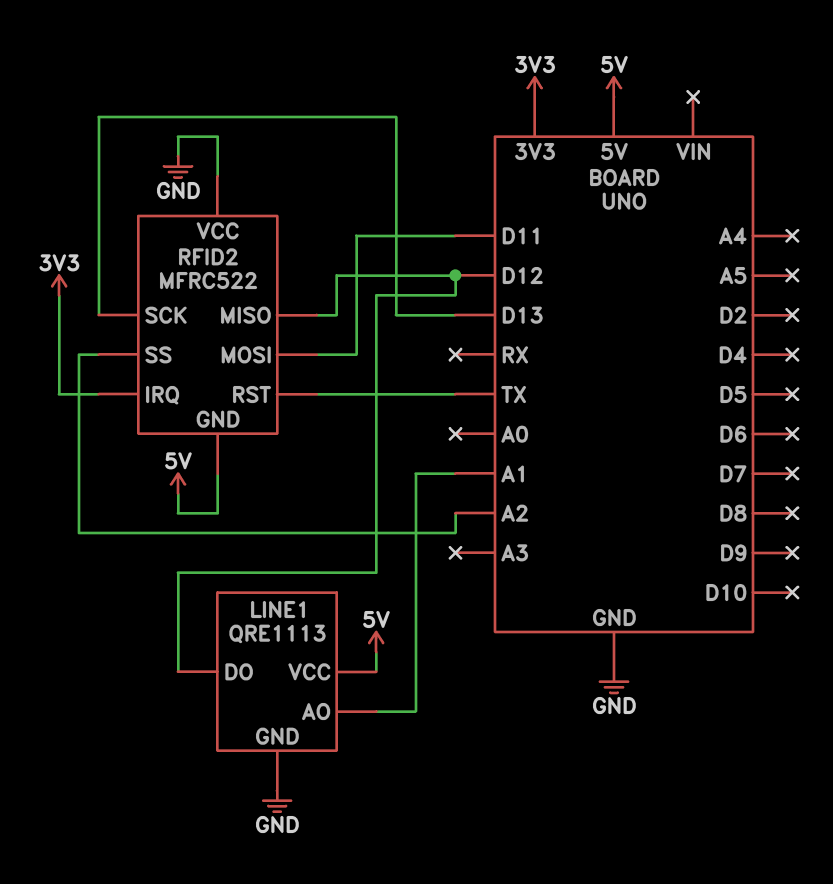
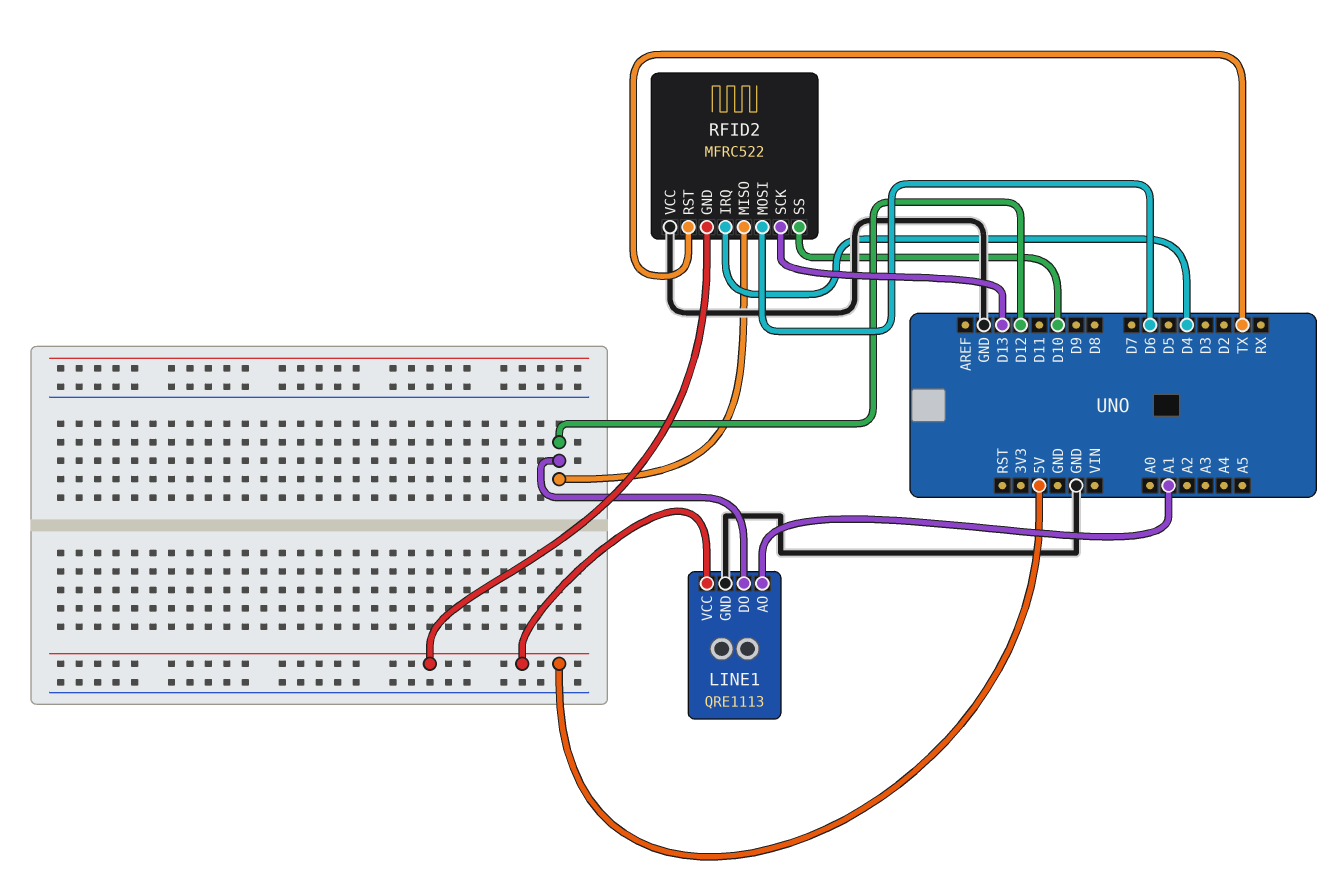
RFID2 pin IRQ: 3V3 -> D4
RFID2 pin MOSI: D11 -> D6
RFID2 pin SS: A2 -> D10

